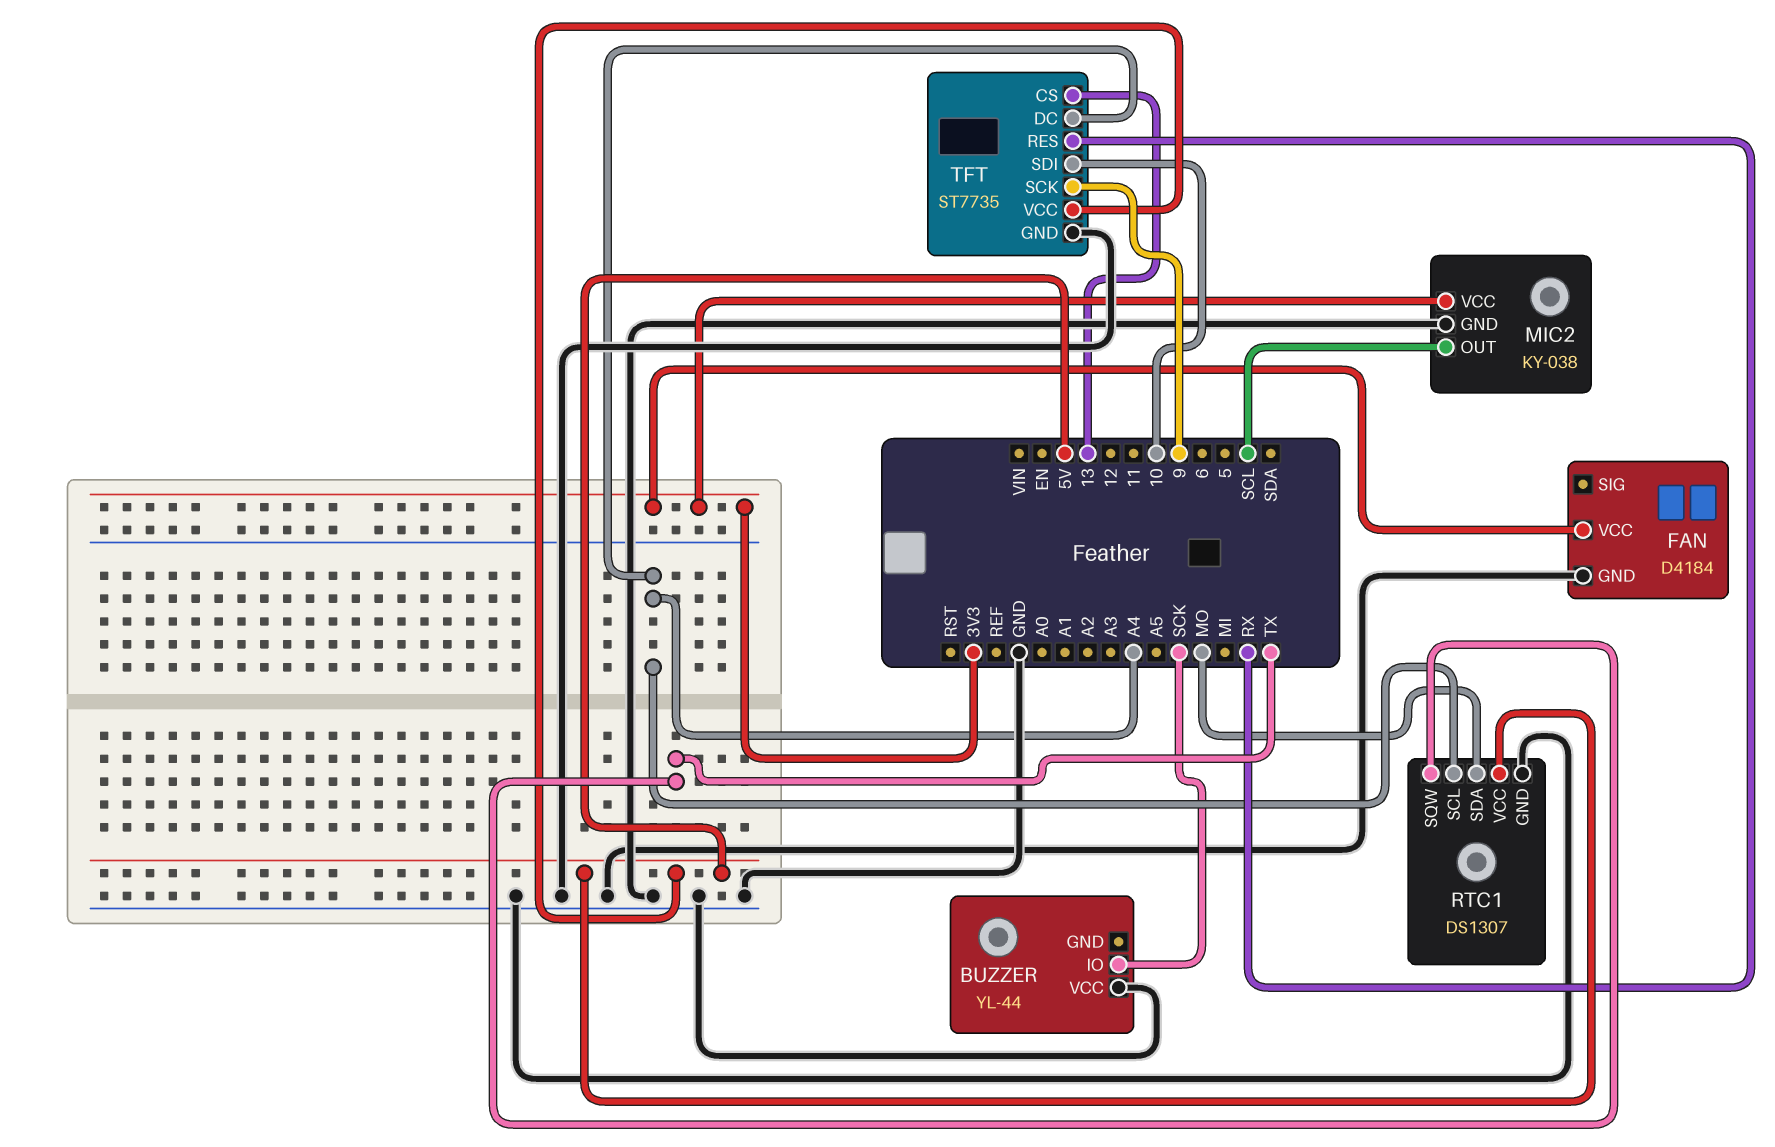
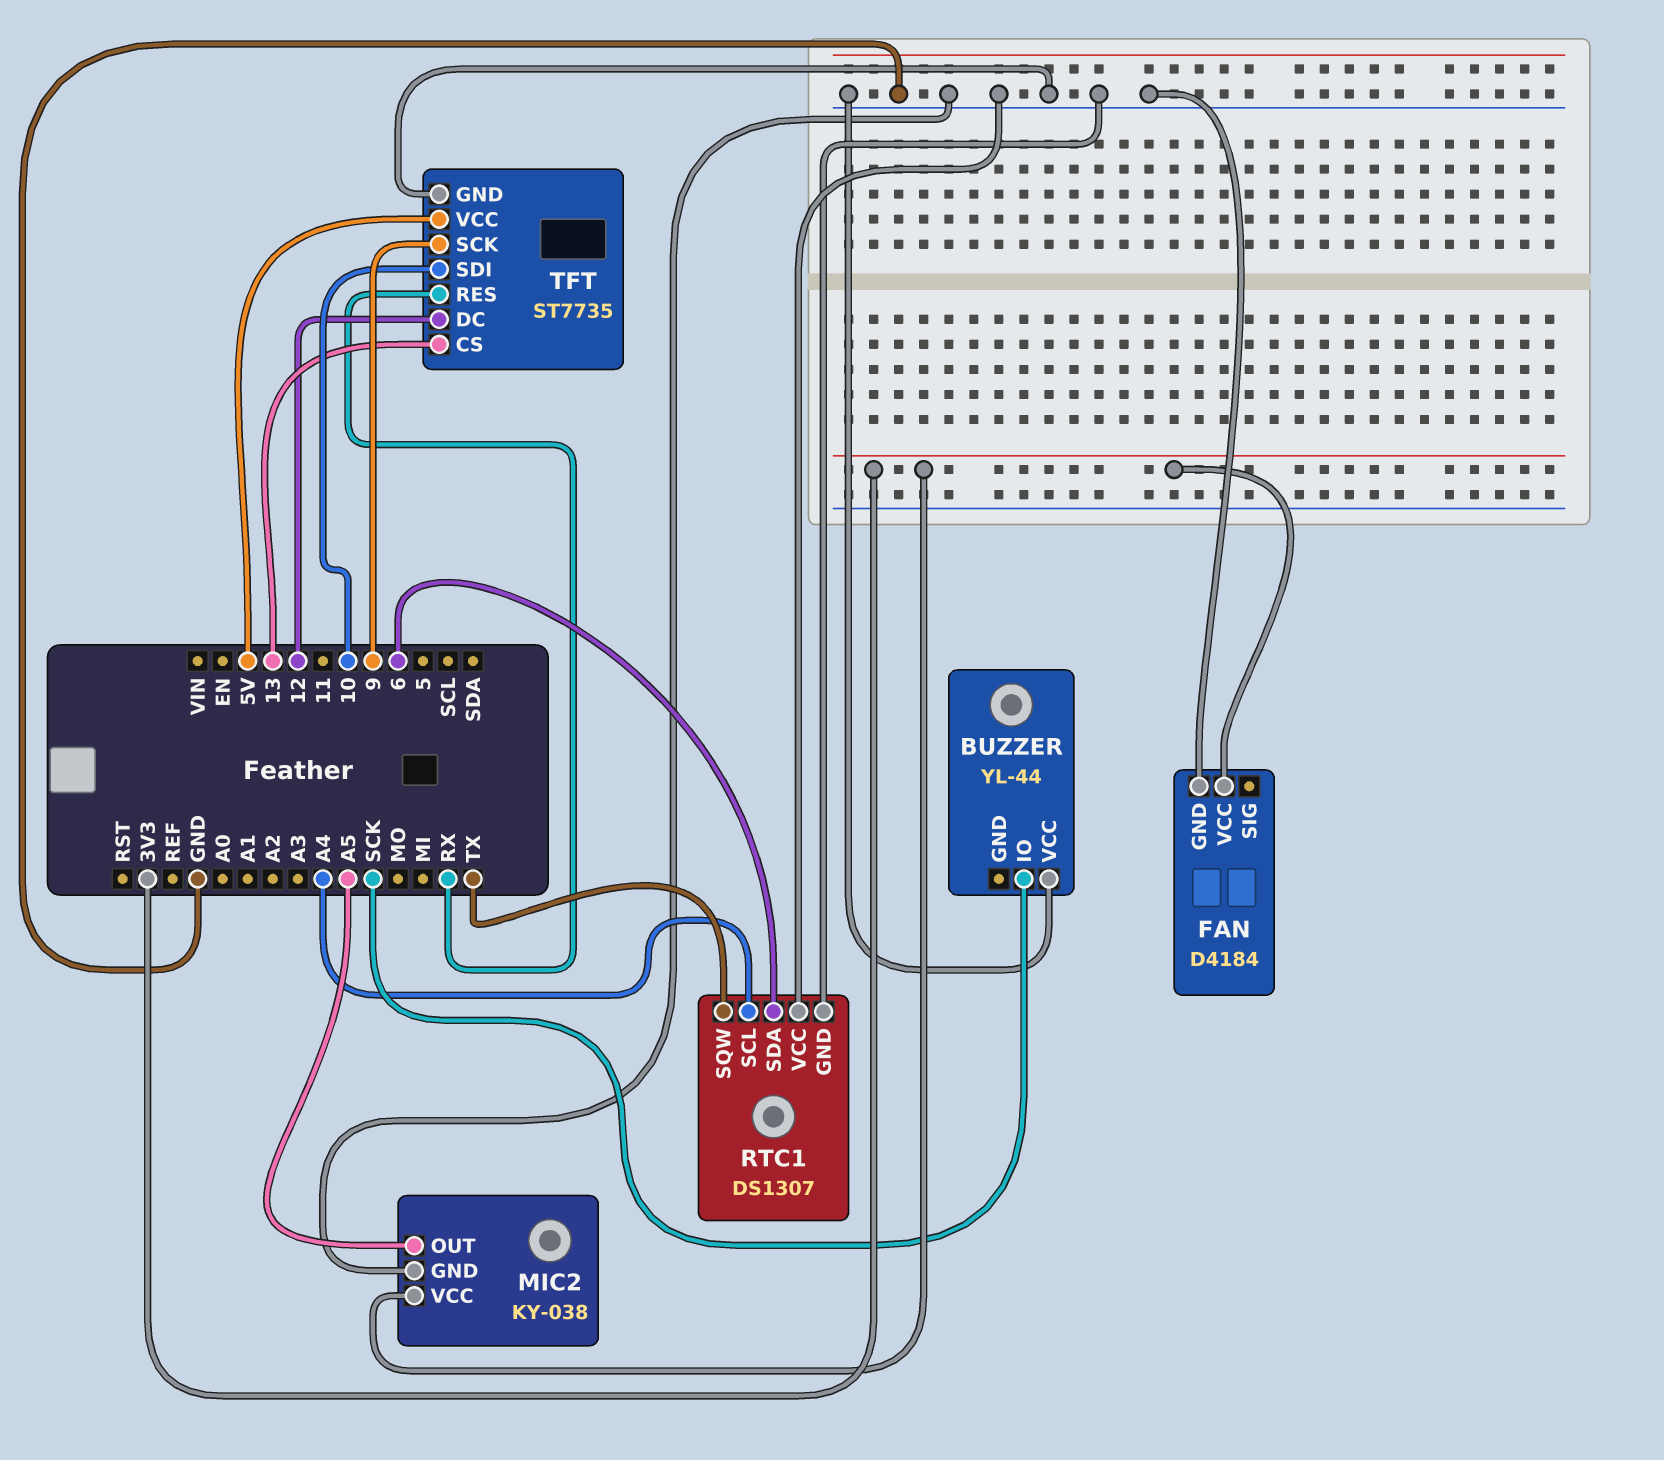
MIC2 pin OUT: SCL -> A5
RTC1 pin SDA: MO -> 6
RTC1 pin VCC: 5V -> GND
TFT pin DC: A4 -> 12

